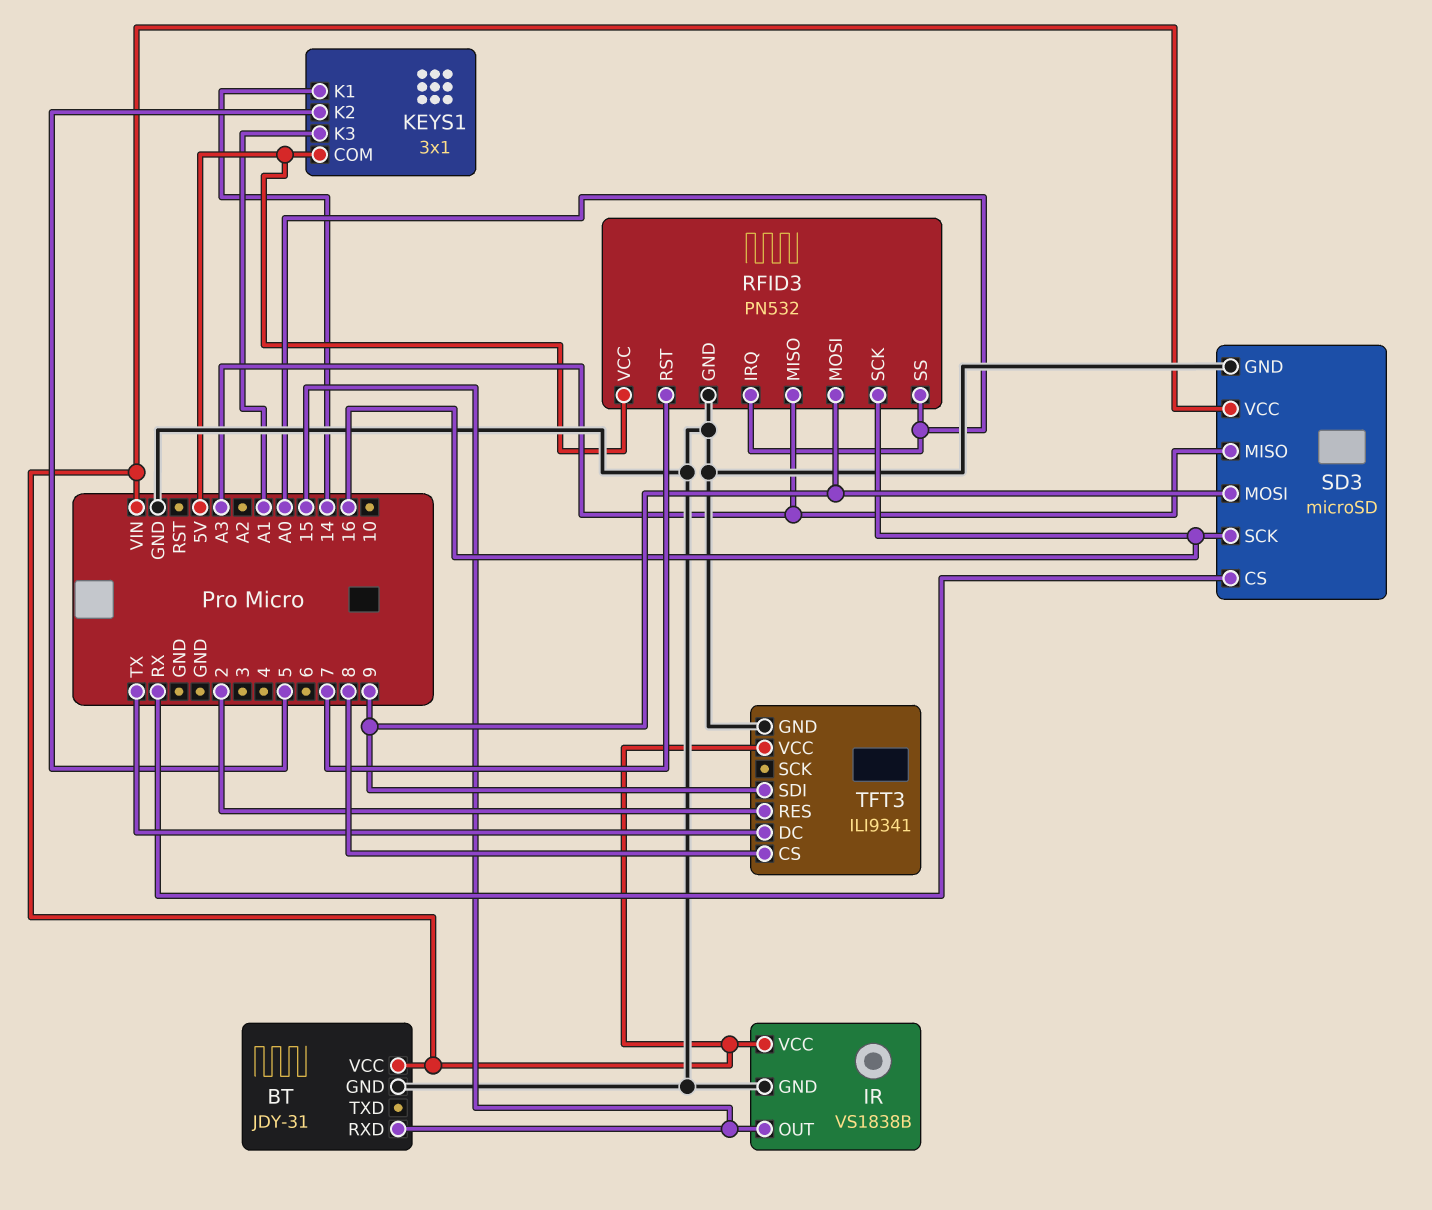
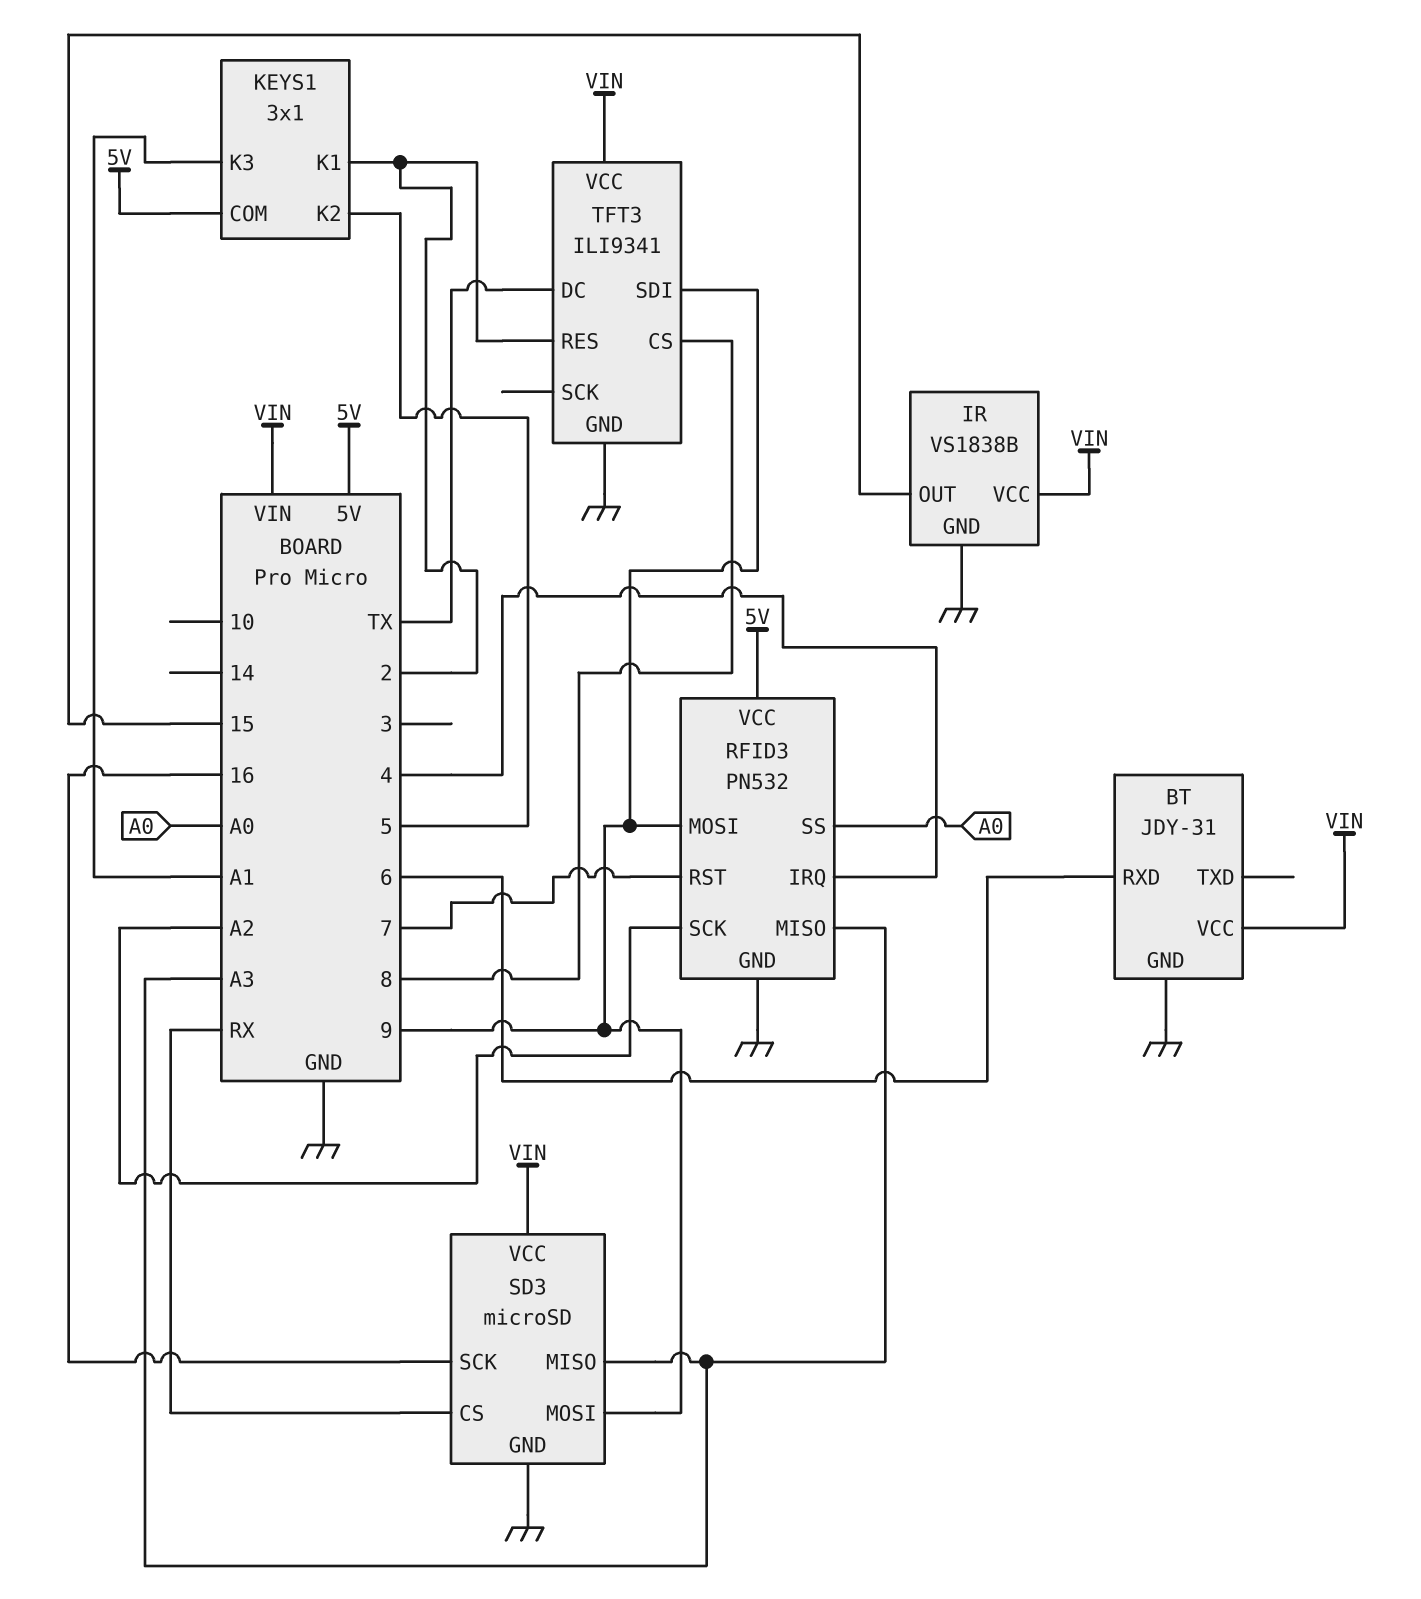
BT pin RXD: 15 -> 6
KEYS1 pin K1: 14 -> 2
RFID3 pin IRQ: A0 -> 4
RFID3 pin SCK: 16 -> A2

